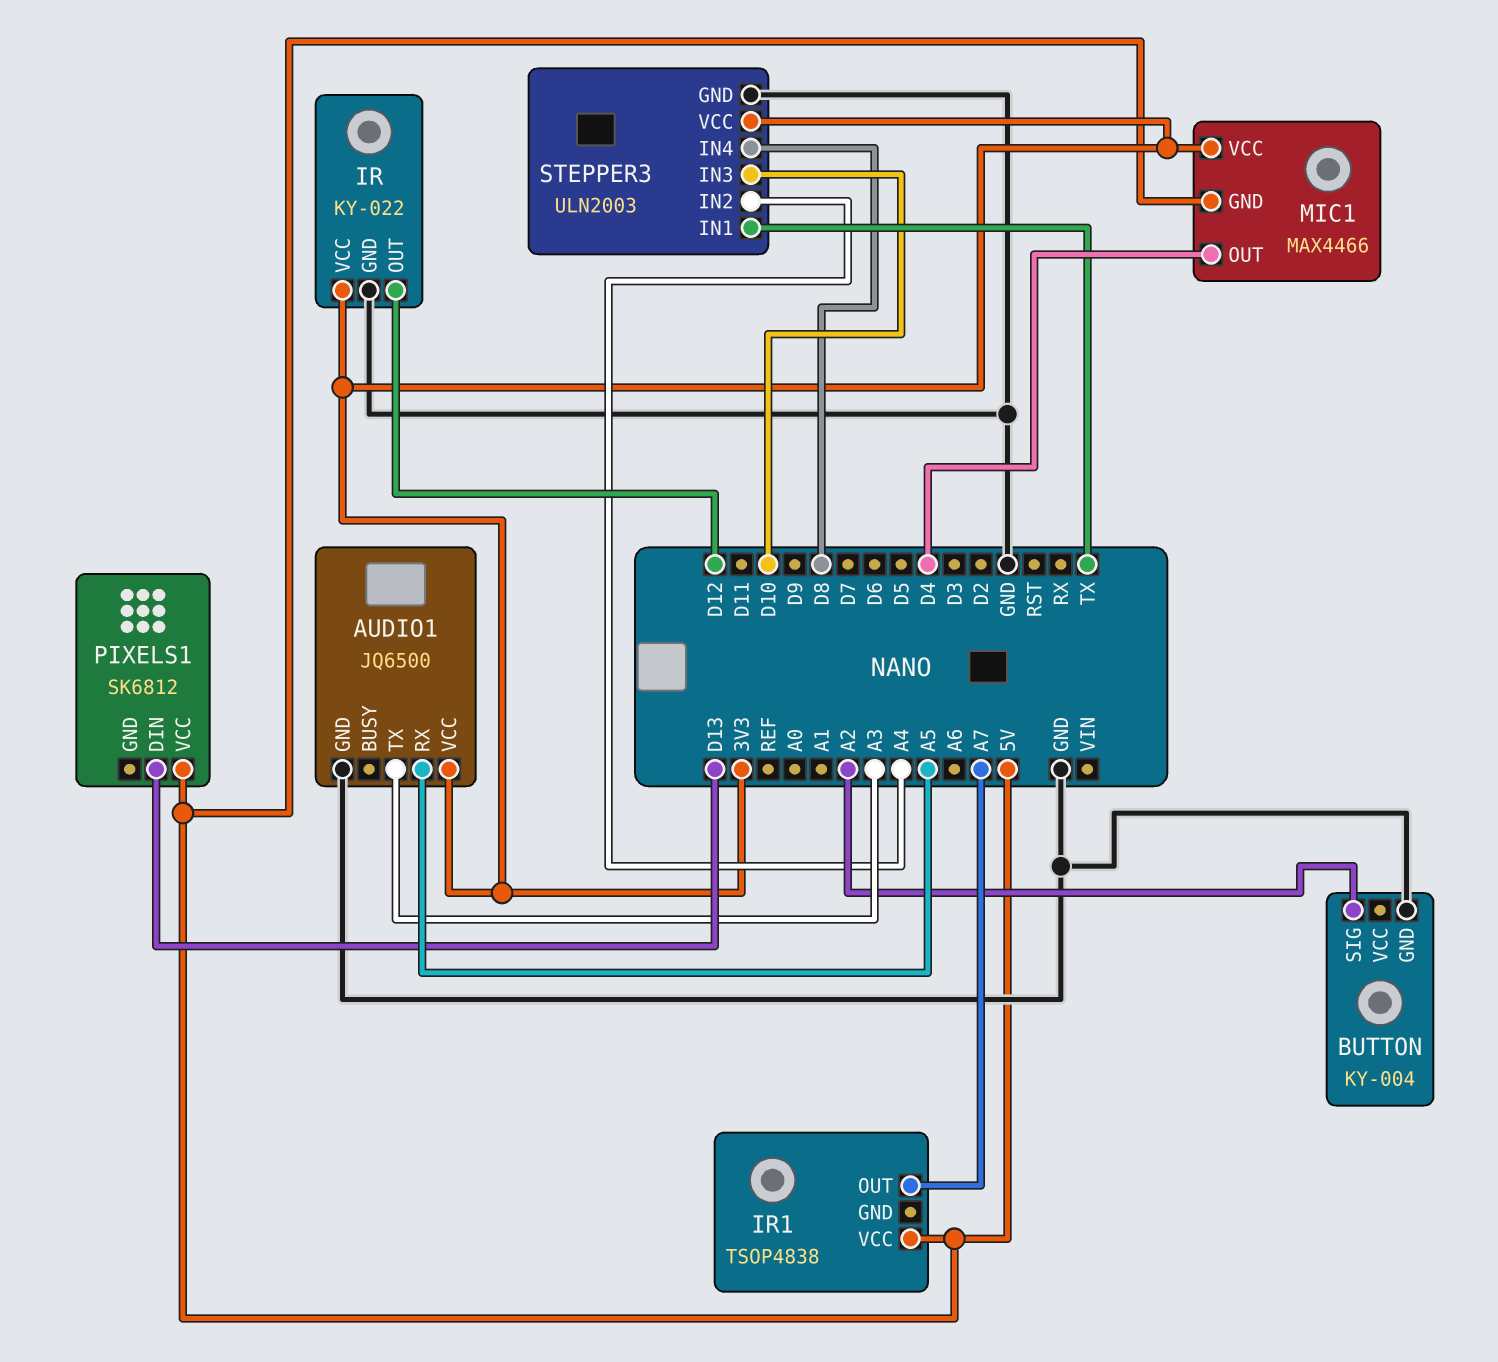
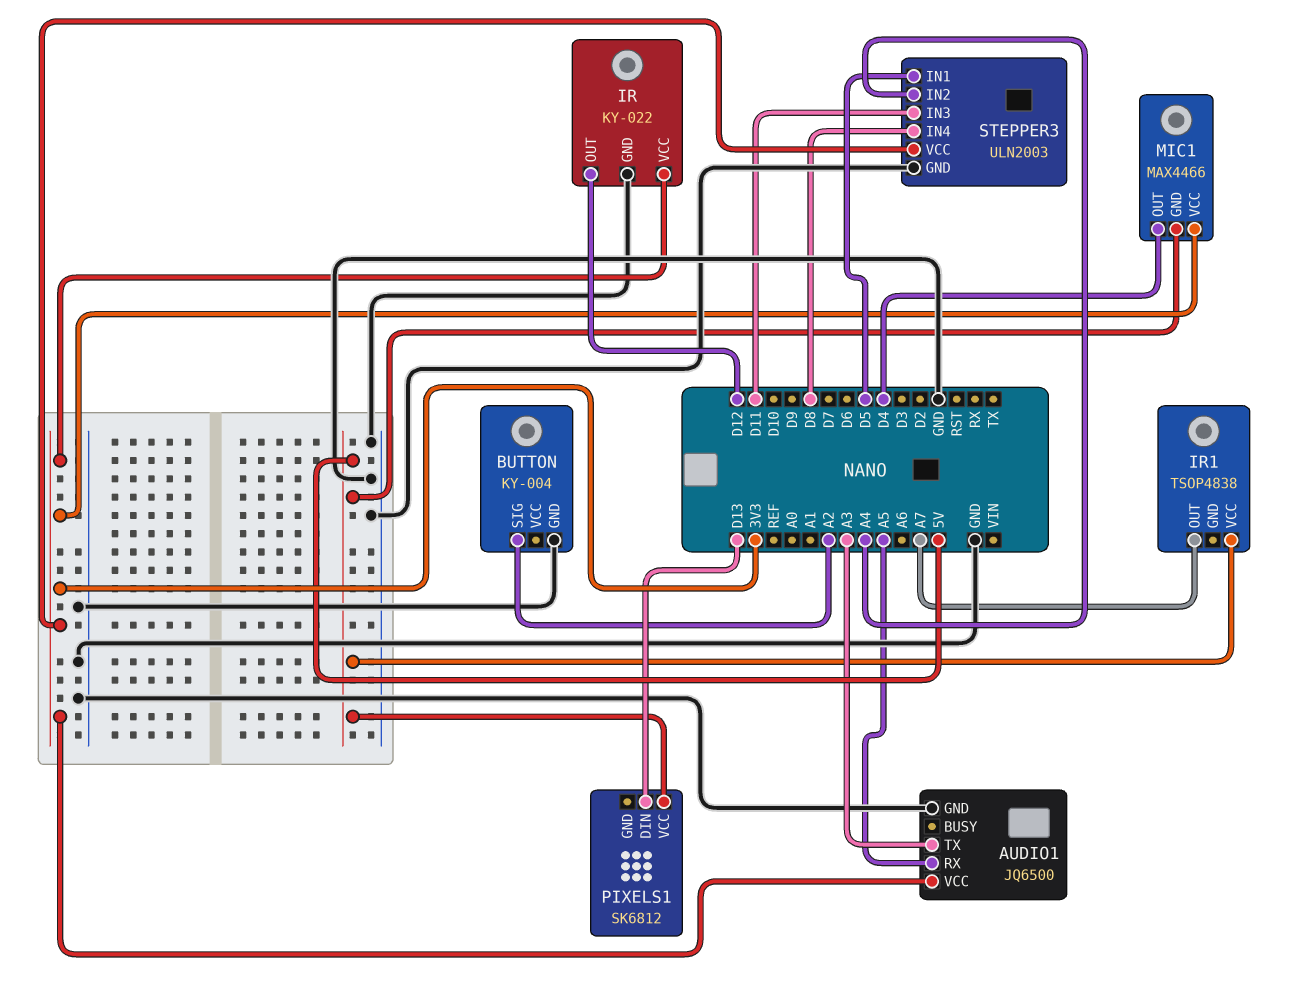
STEPPER3 pin IN1: TX -> D5
STEPPER3 pin IN3: D10 -> D11

